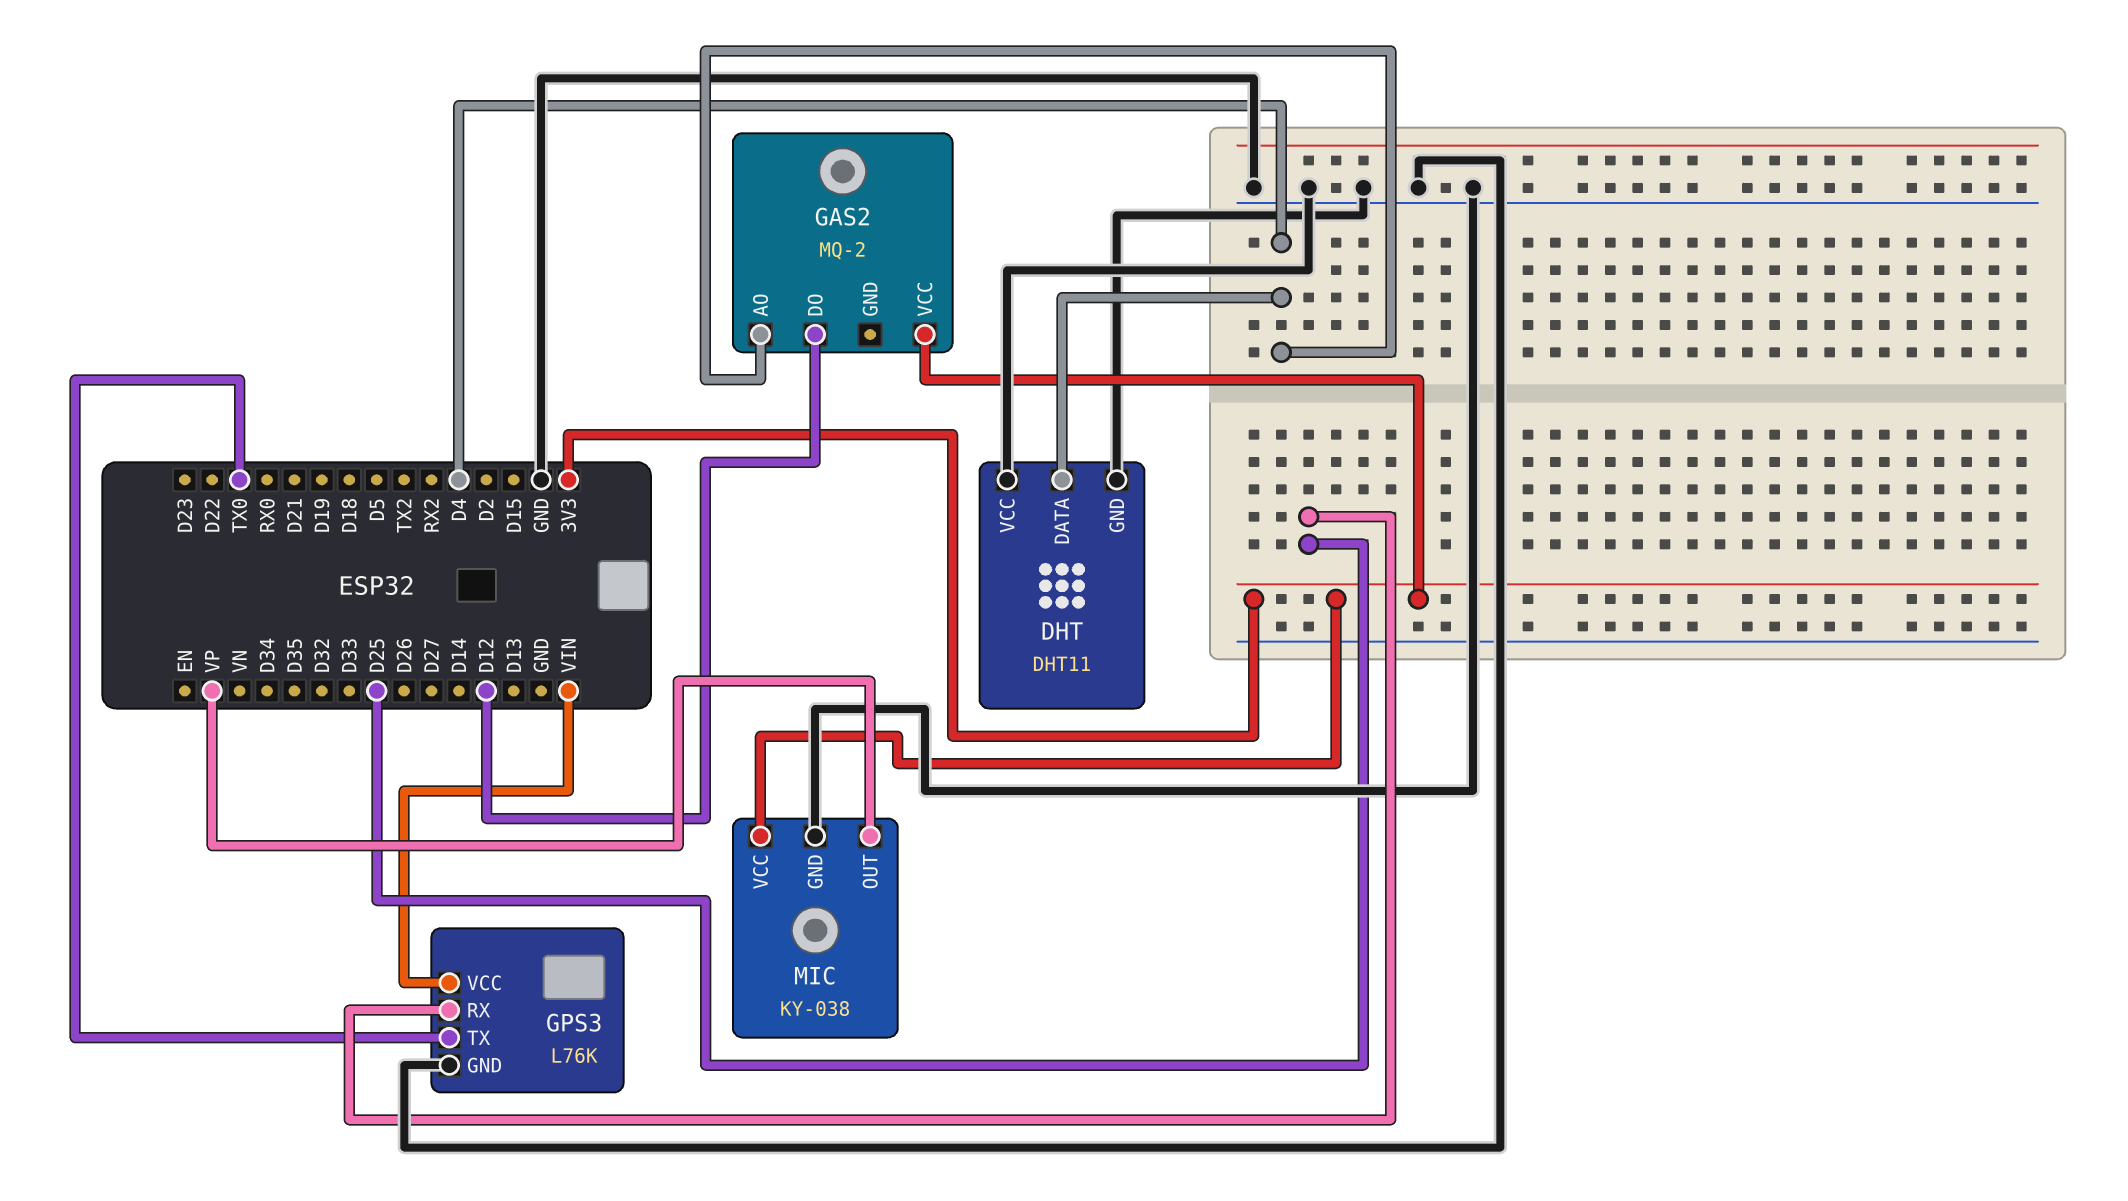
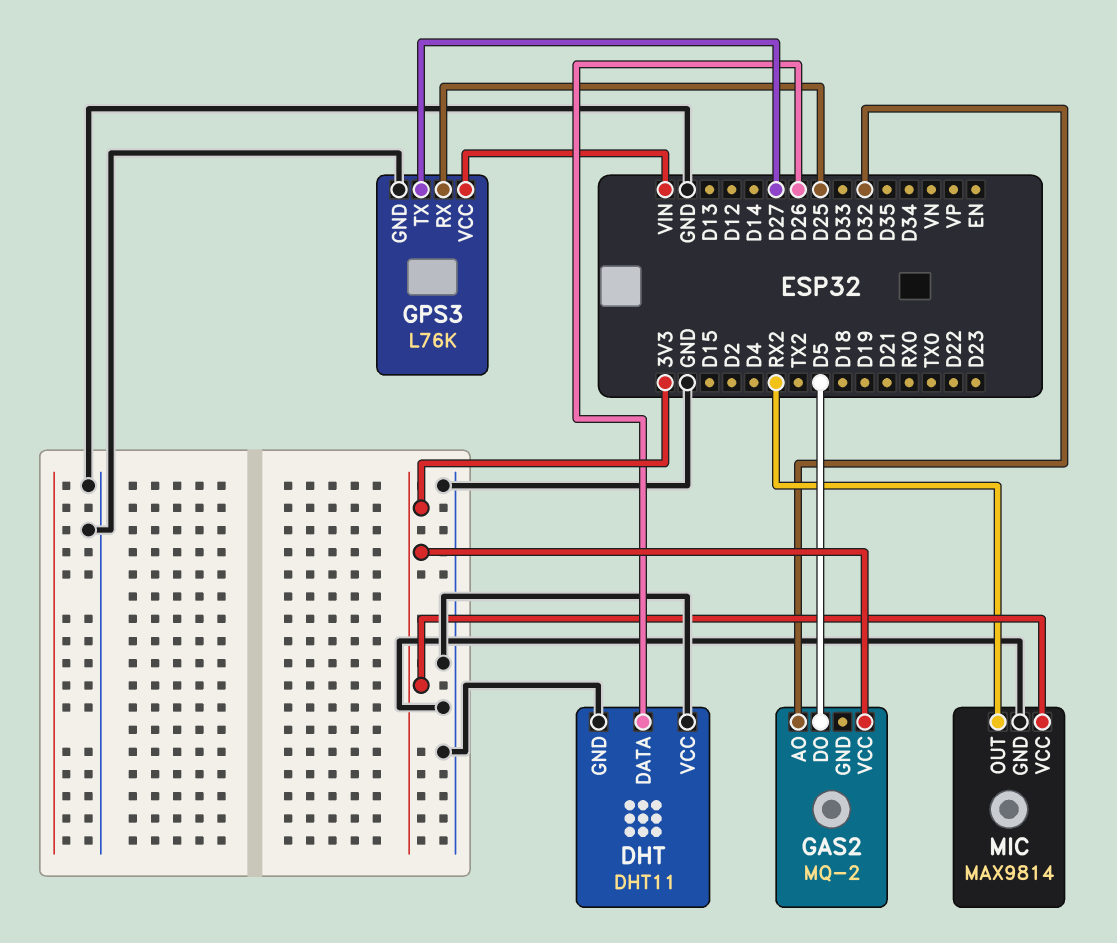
DHT pin DATA: D4 -> D26
GAS2 pin AO: D4 -> D32
GAS2 pin DO: D12 -> D5
GPS3 pin TX: TX0 -> D27
MIC: KY-038 -> MAX9814
MIC pin OUT: VP -> RX2

